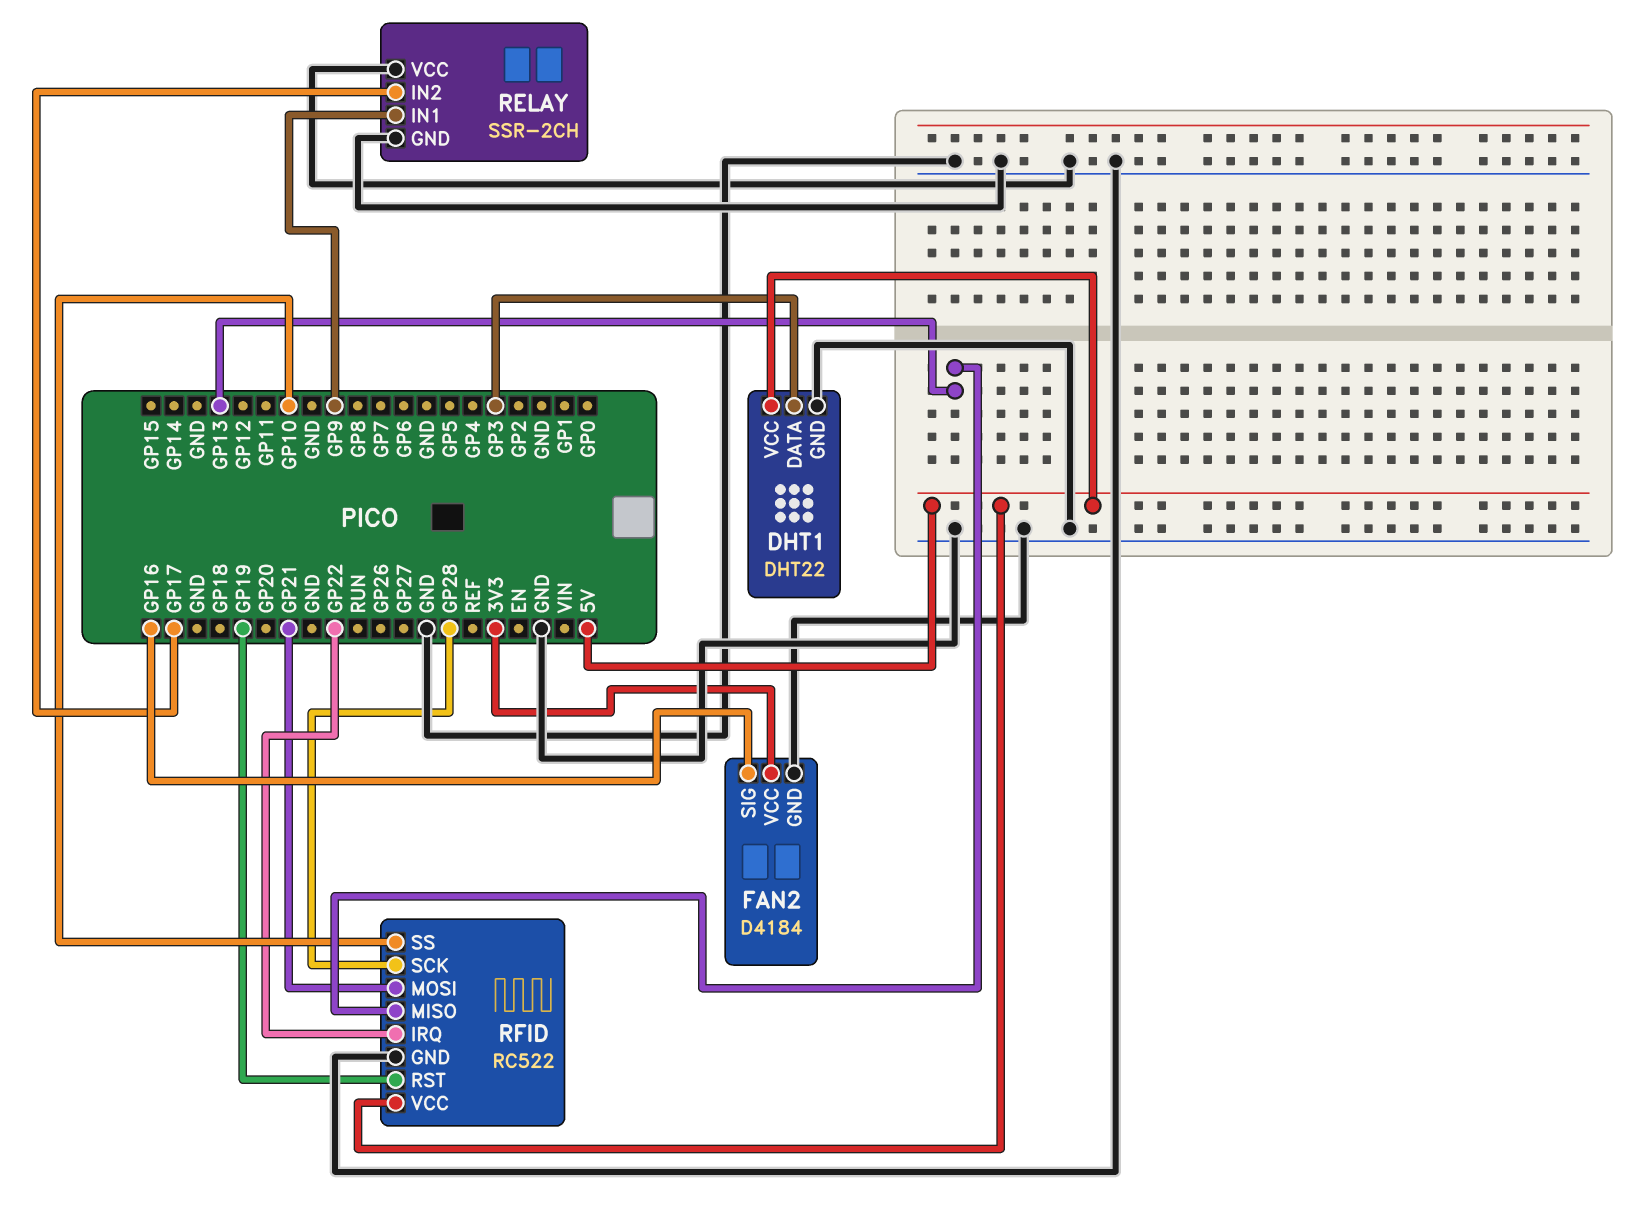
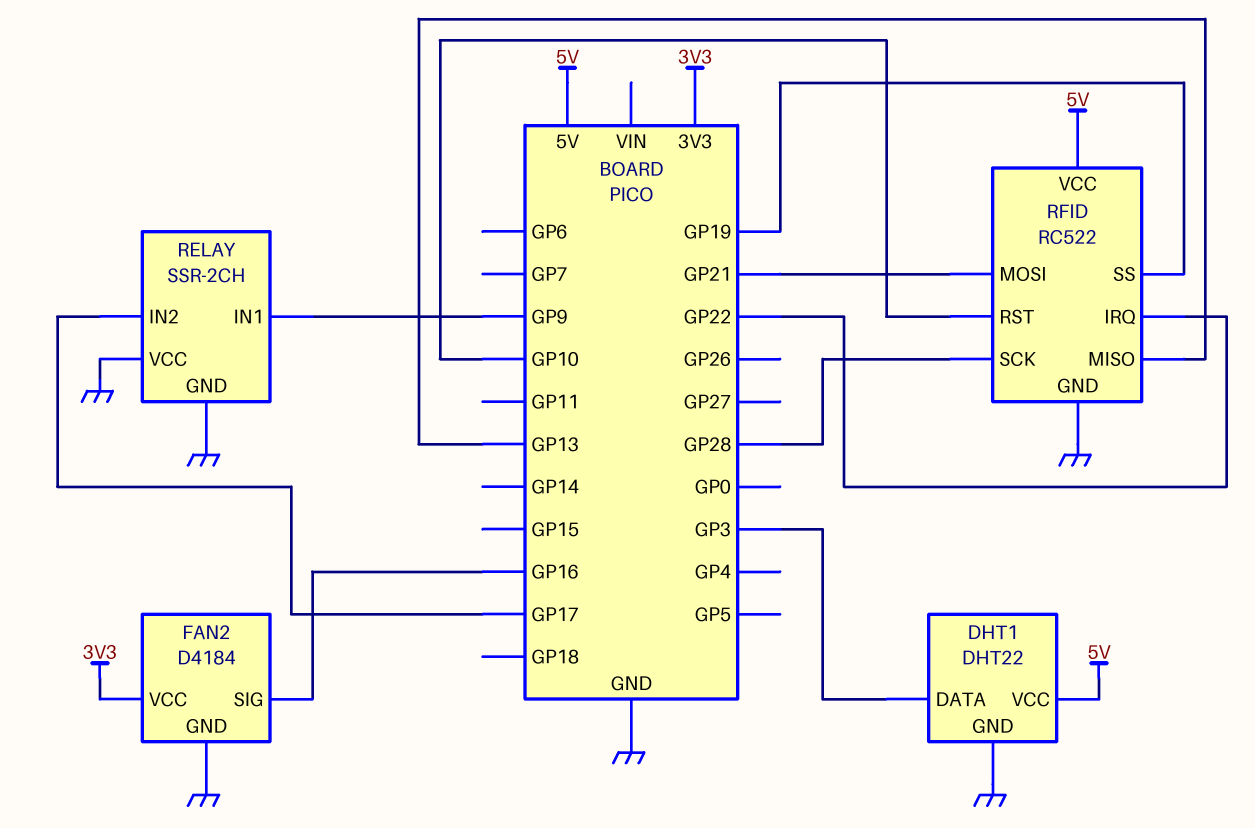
RFID pin RST: GP19 -> GP10
RFID pin SS: GP10 -> GP19

